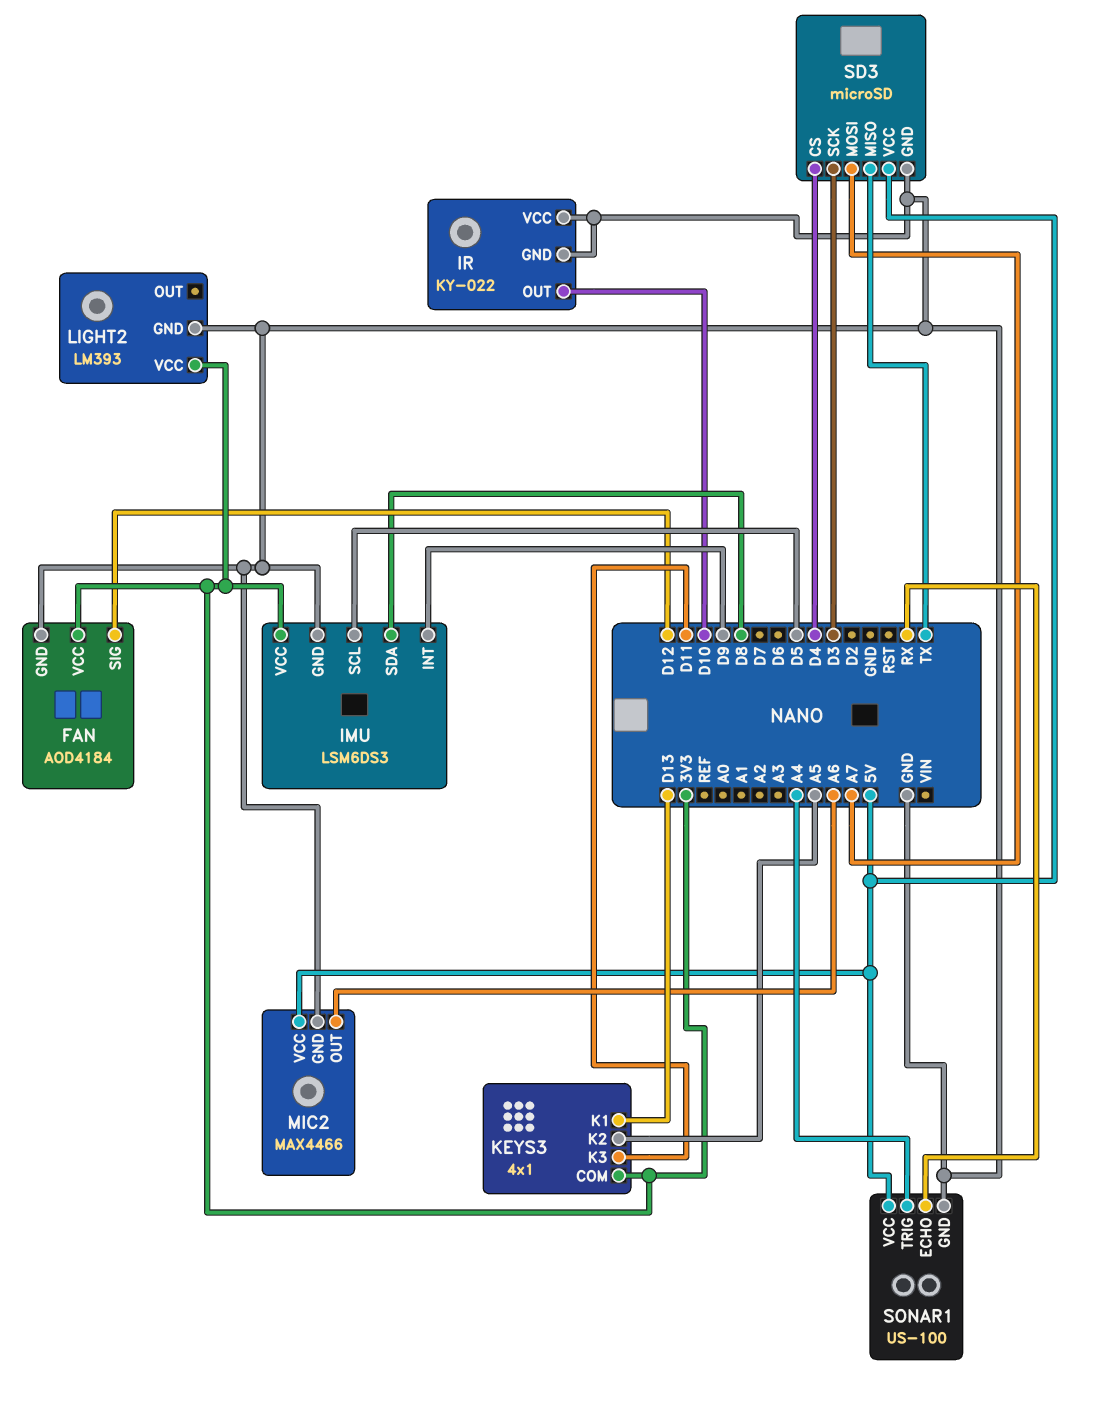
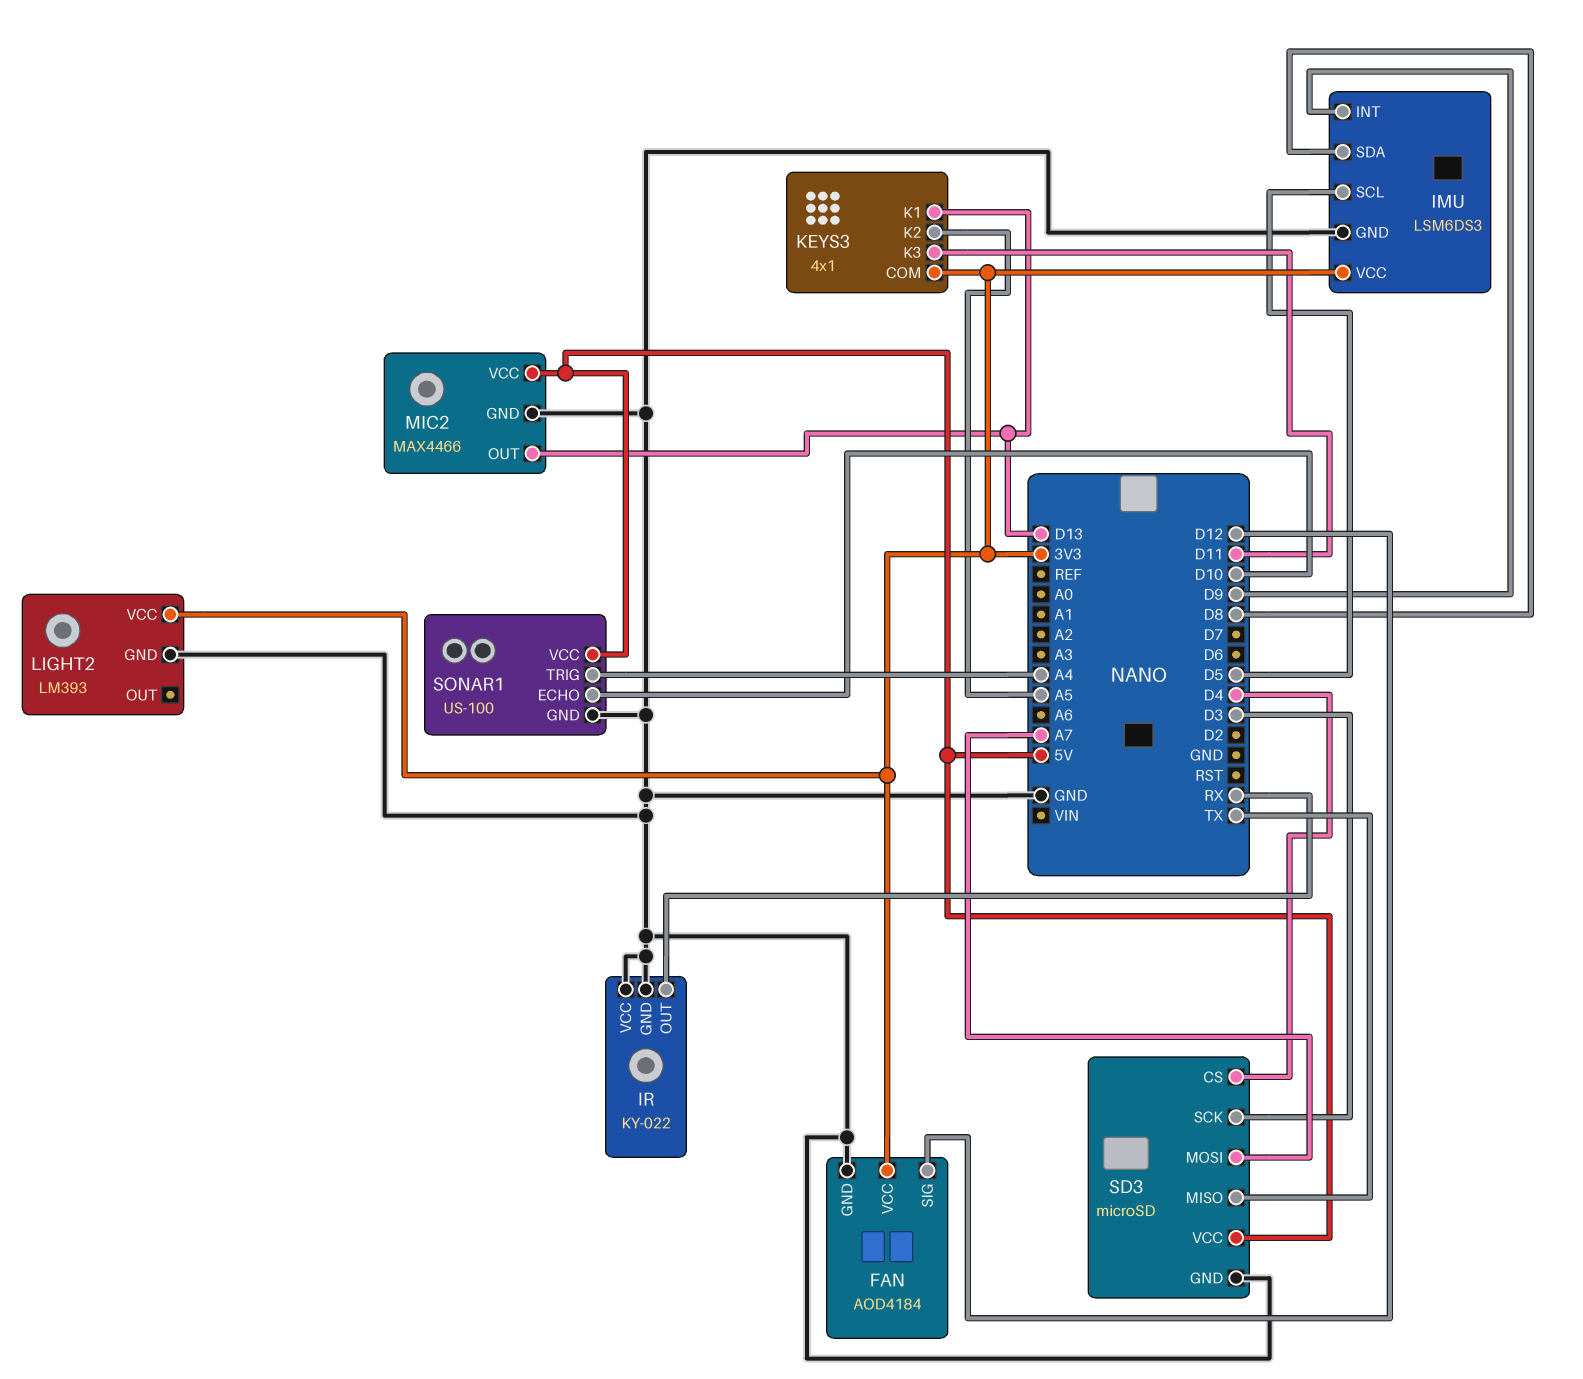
IR pin OUT: D10 -> RX
MIC2 pin OUT: A6 -> D13
SONAR1 pin ECHO: RX -> D10

